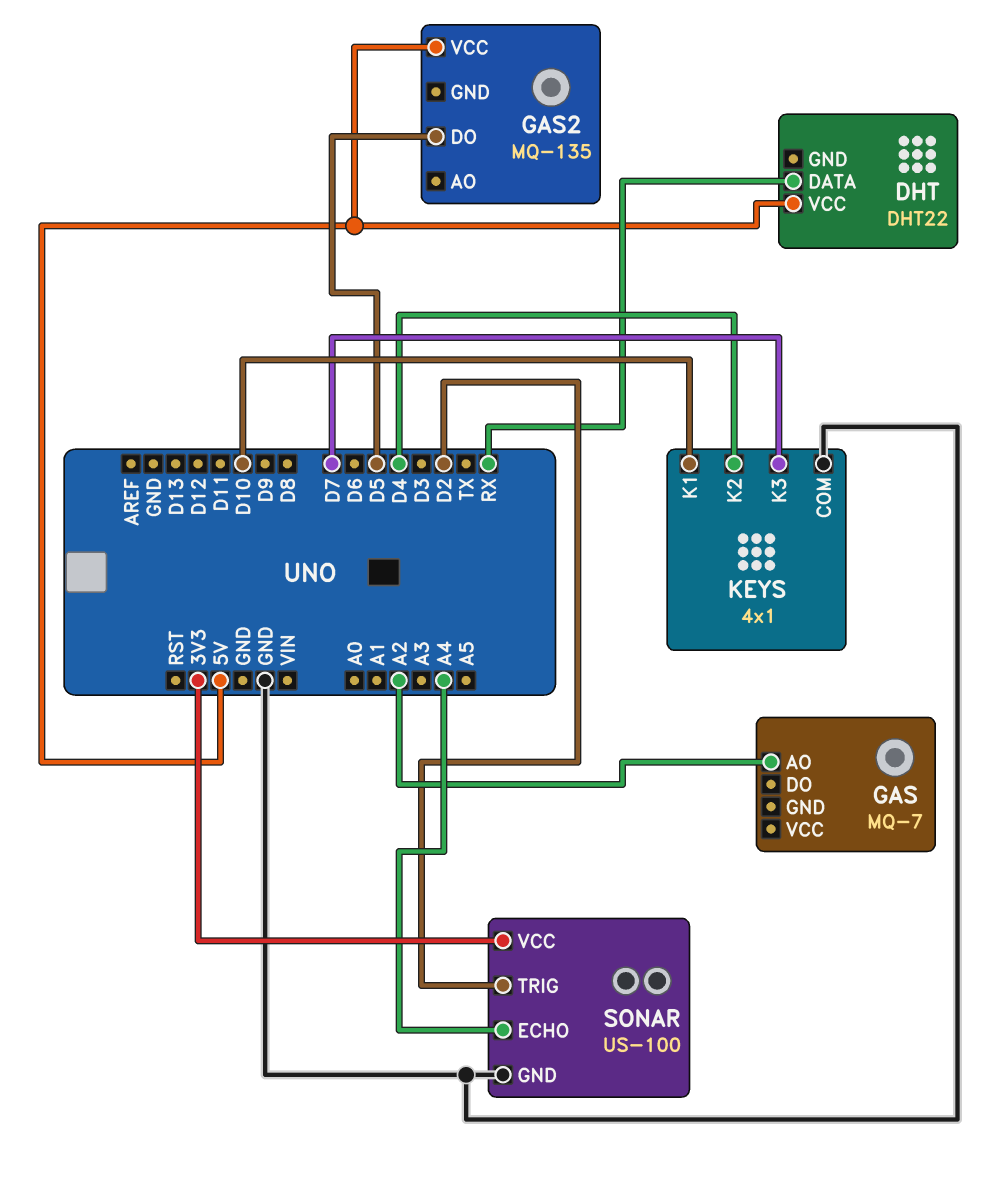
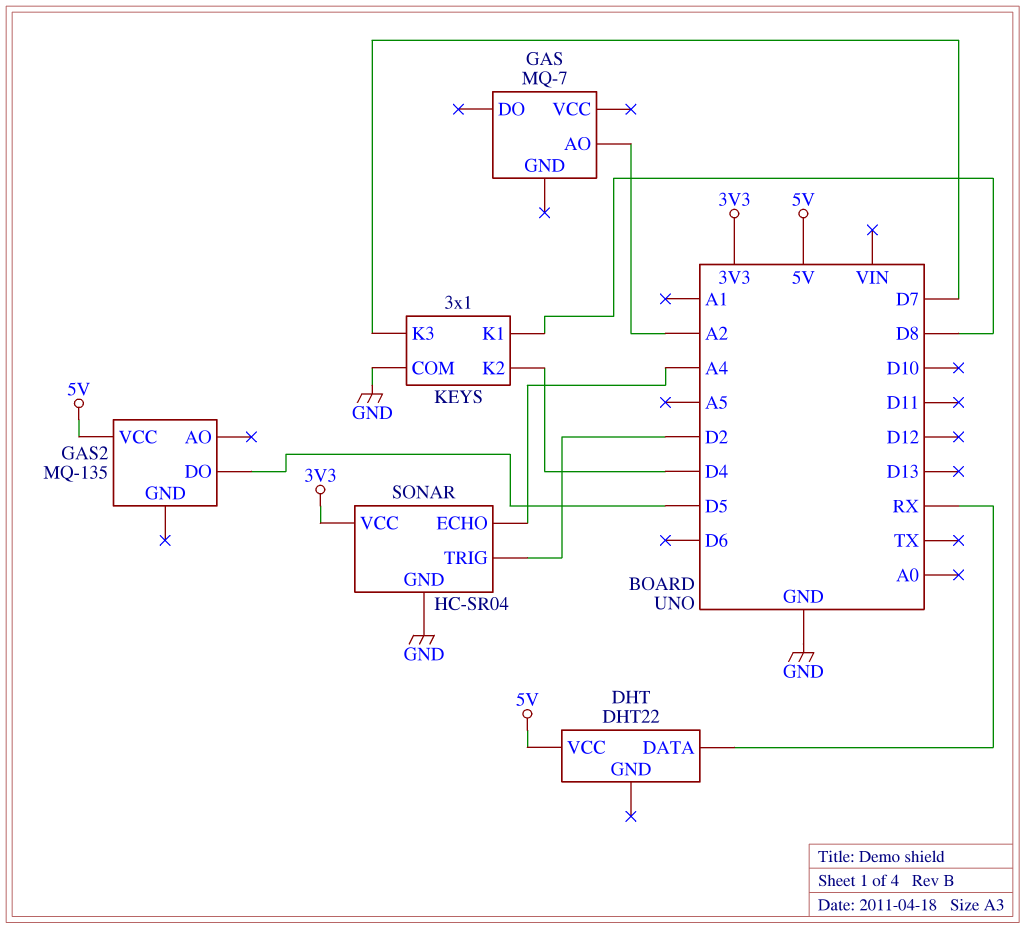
KEYS: 4x1 -> 3x1
KEYS pin K1: D10 -> D8
SONAR: US-100 -> HC-SR04

